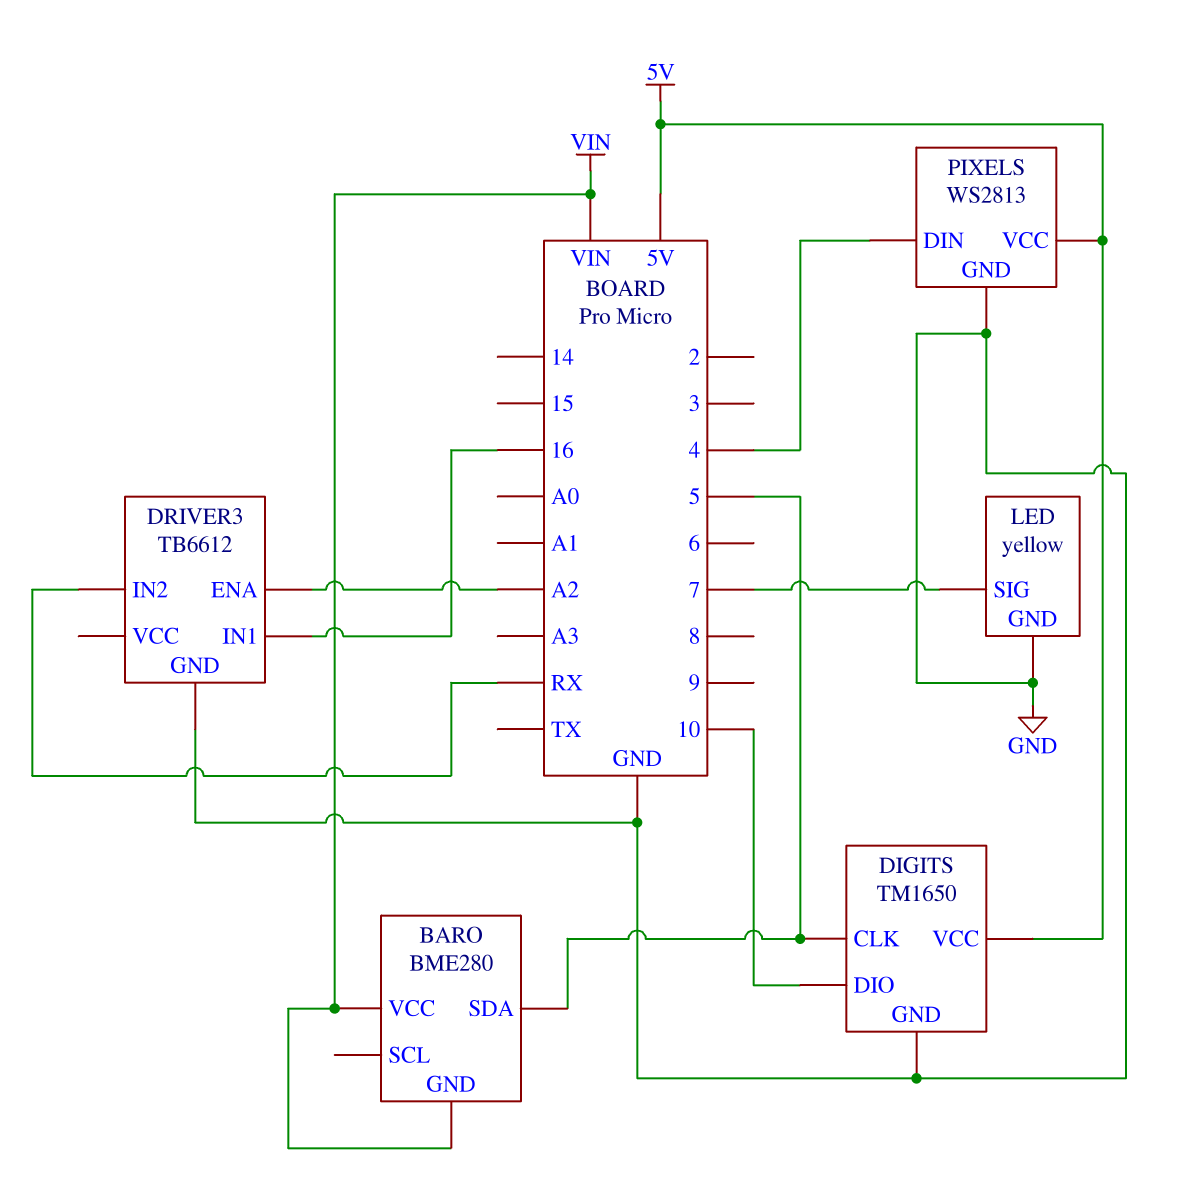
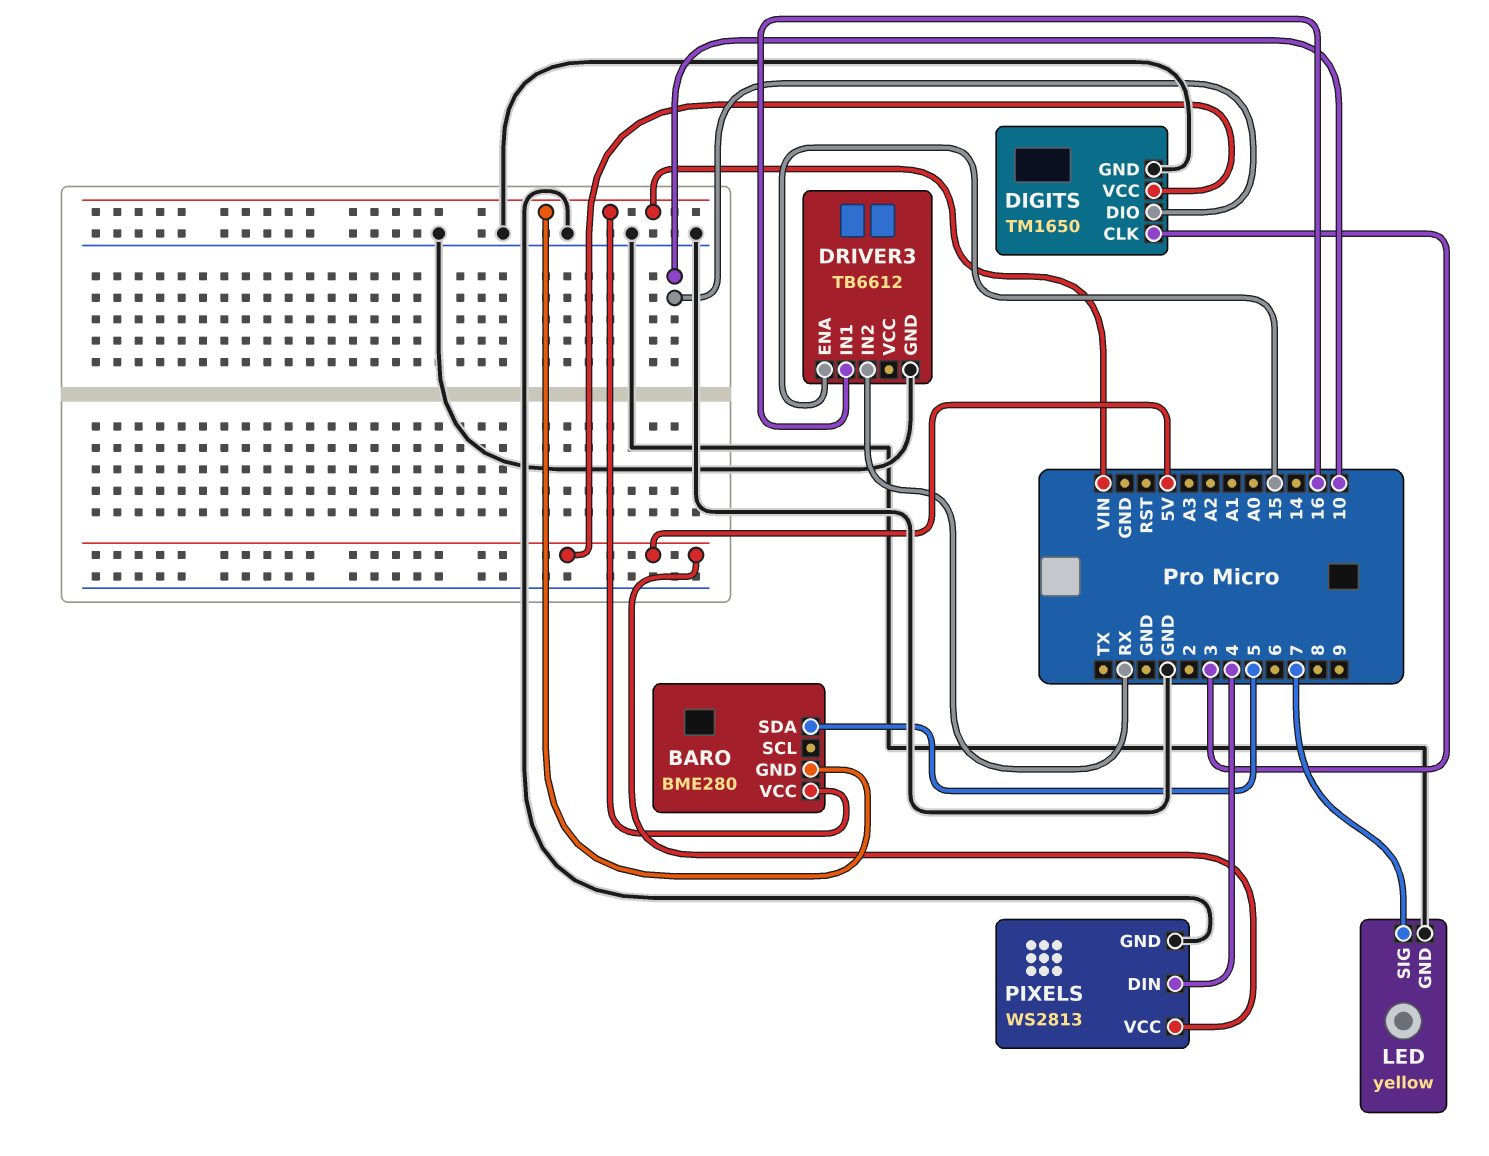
DIGITS pin CLK: 5 -> 3
DRIVER3 pin ENA: A2 -> 15

